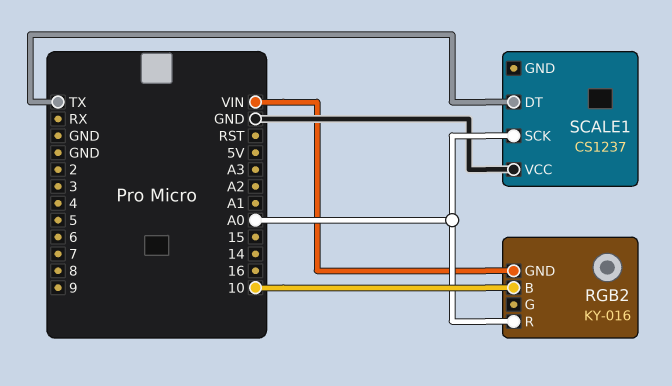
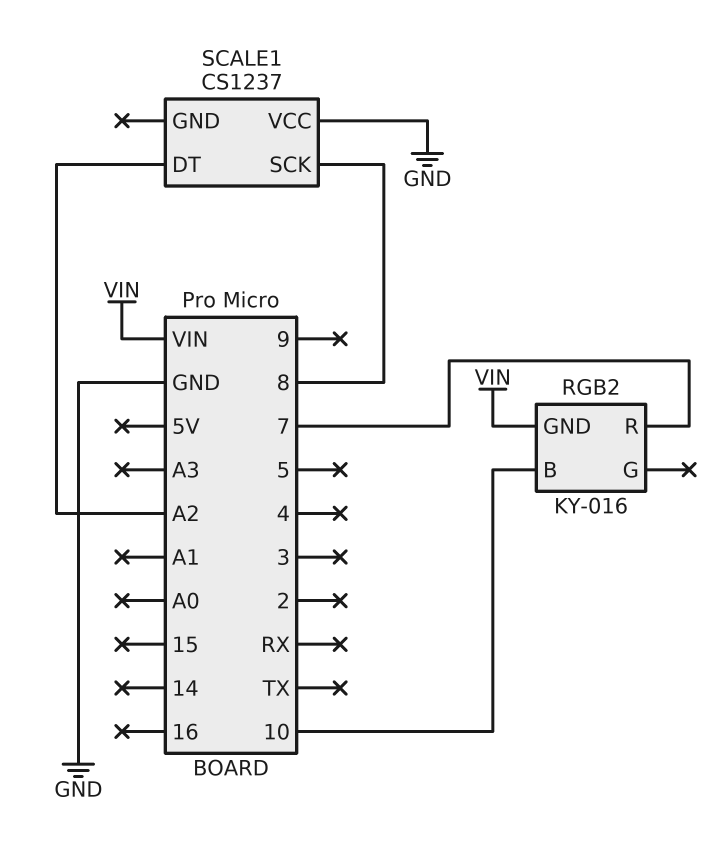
RGB2 pin R: A0 -> 7
SCALE1 pin DT: TX -> A2
SCALE1 pin SCK: A0 -> 8

